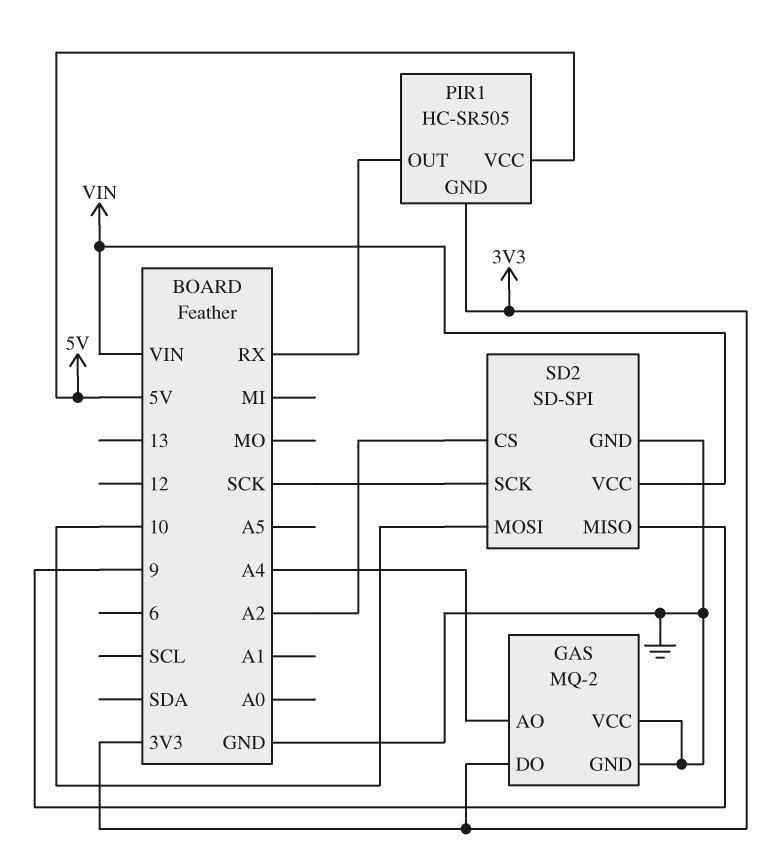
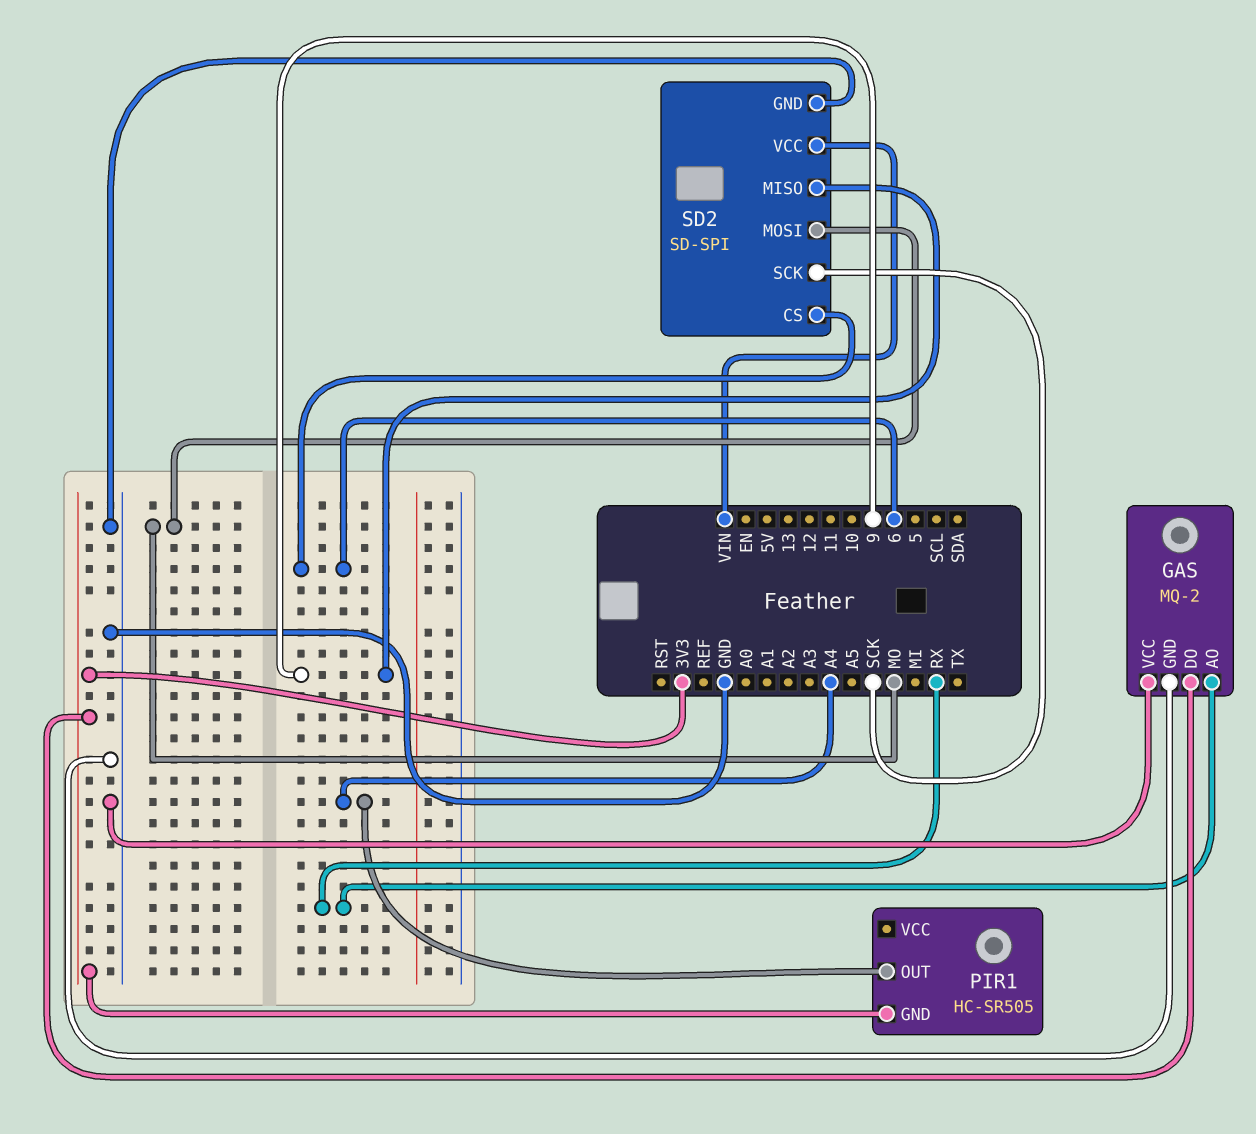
GAS pin AO: A4 -> RX
PIR1 pin OUT: RX -> A4
PIR1 pin VCC: 5V -> none
SD2 pin CS: A2 -> 6
SD2 pin MOSI: 10 -> MO

